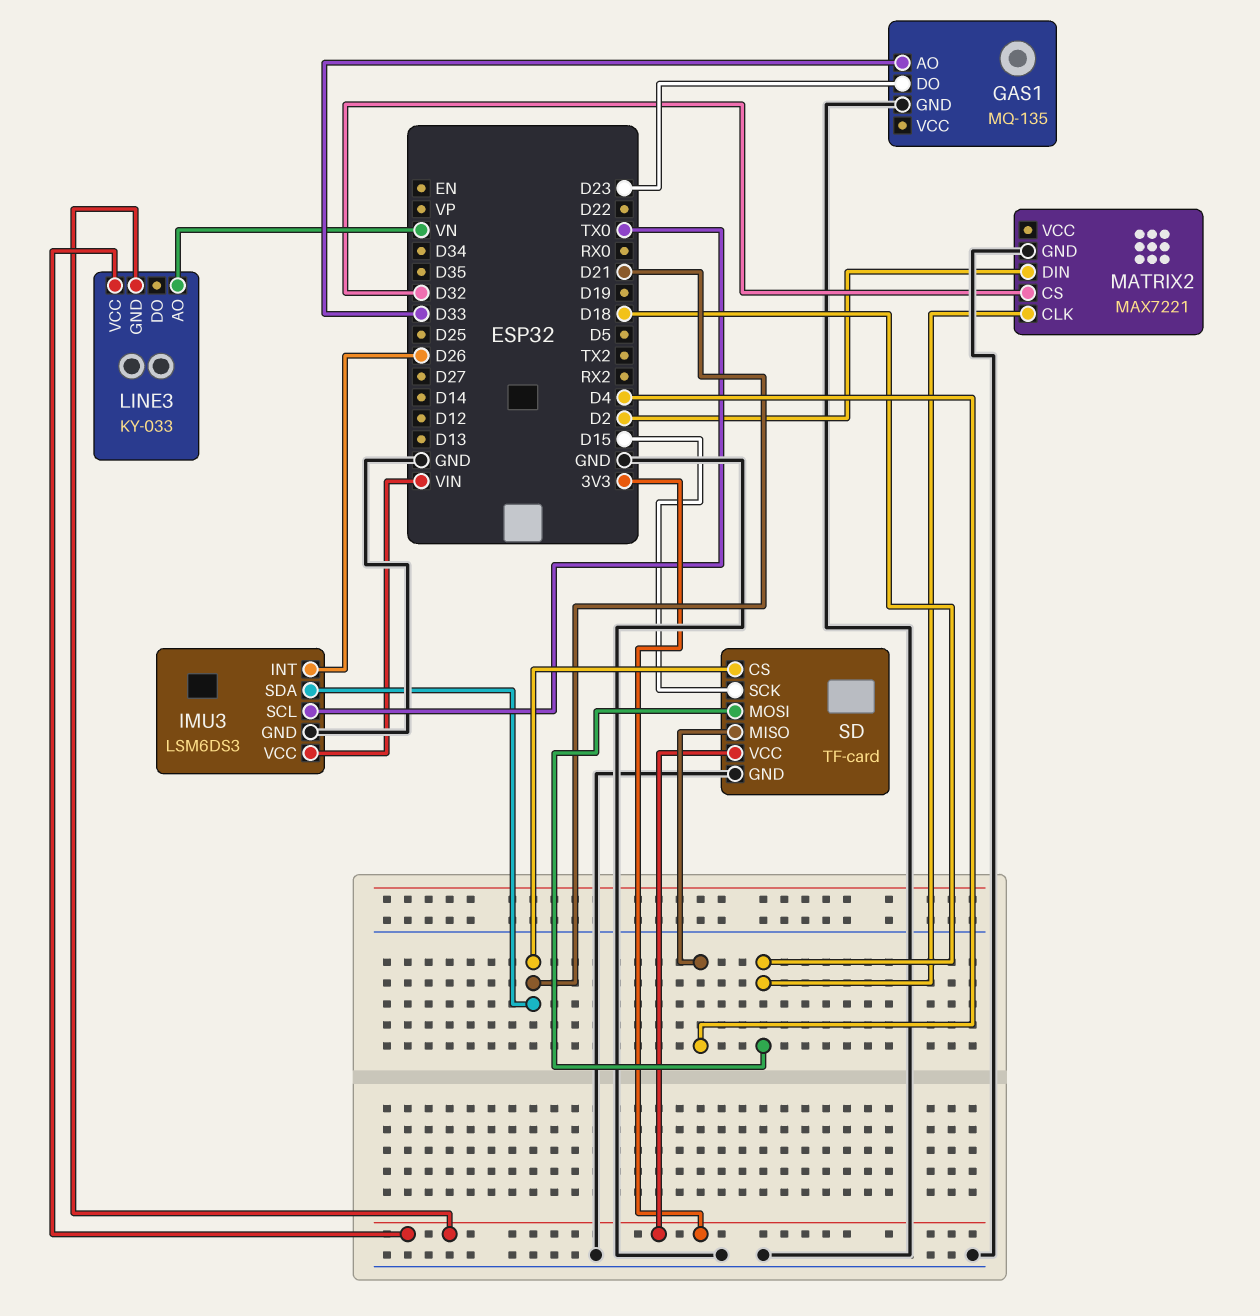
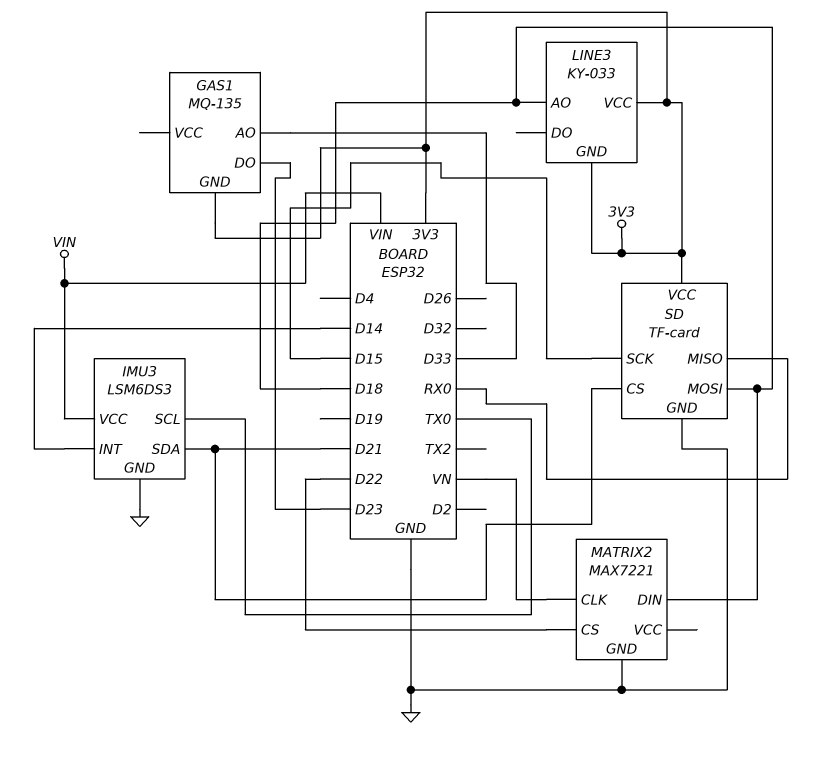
GAS1 pin GND: GND -> 3V3
IMU3 pin INT: D26 -> D14
LINE3 pin AO: VN -> D18
MATRIX2 pin CLK: D18 -> VN
MATRIX2 pin CS: D32 -> D22
MATRIX2 pin DIN: D2 -> D18
SD pin MISO: D4 -> RX0

